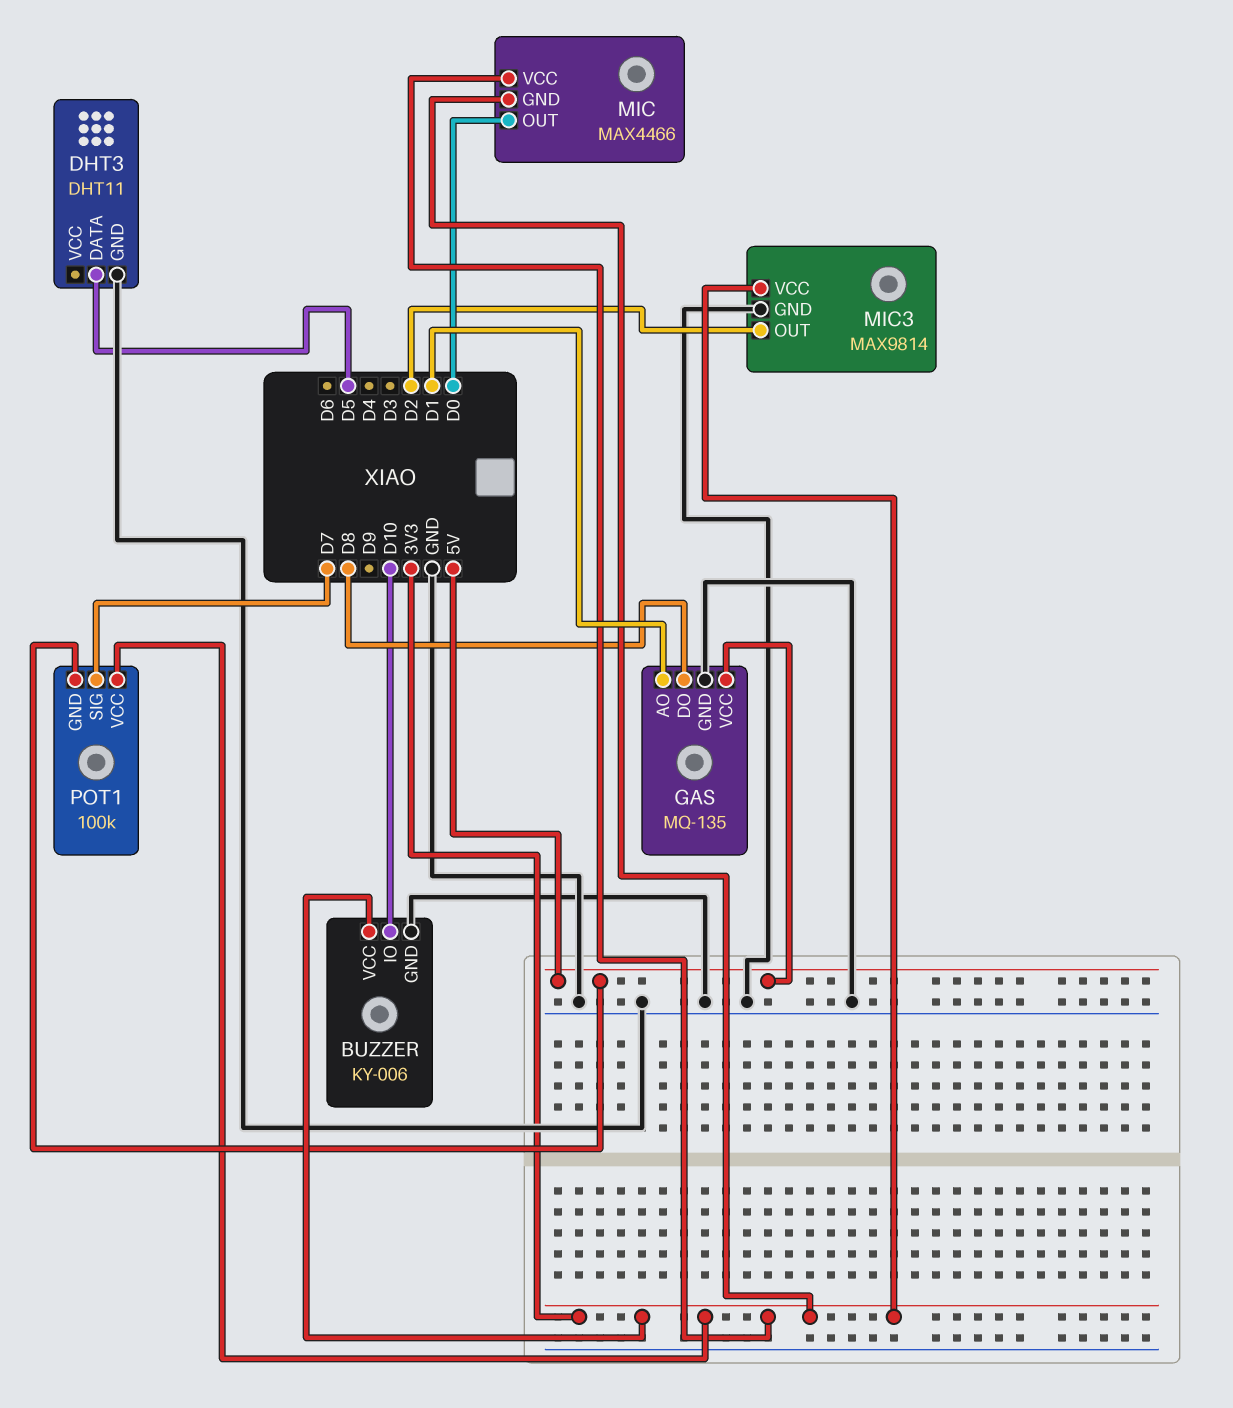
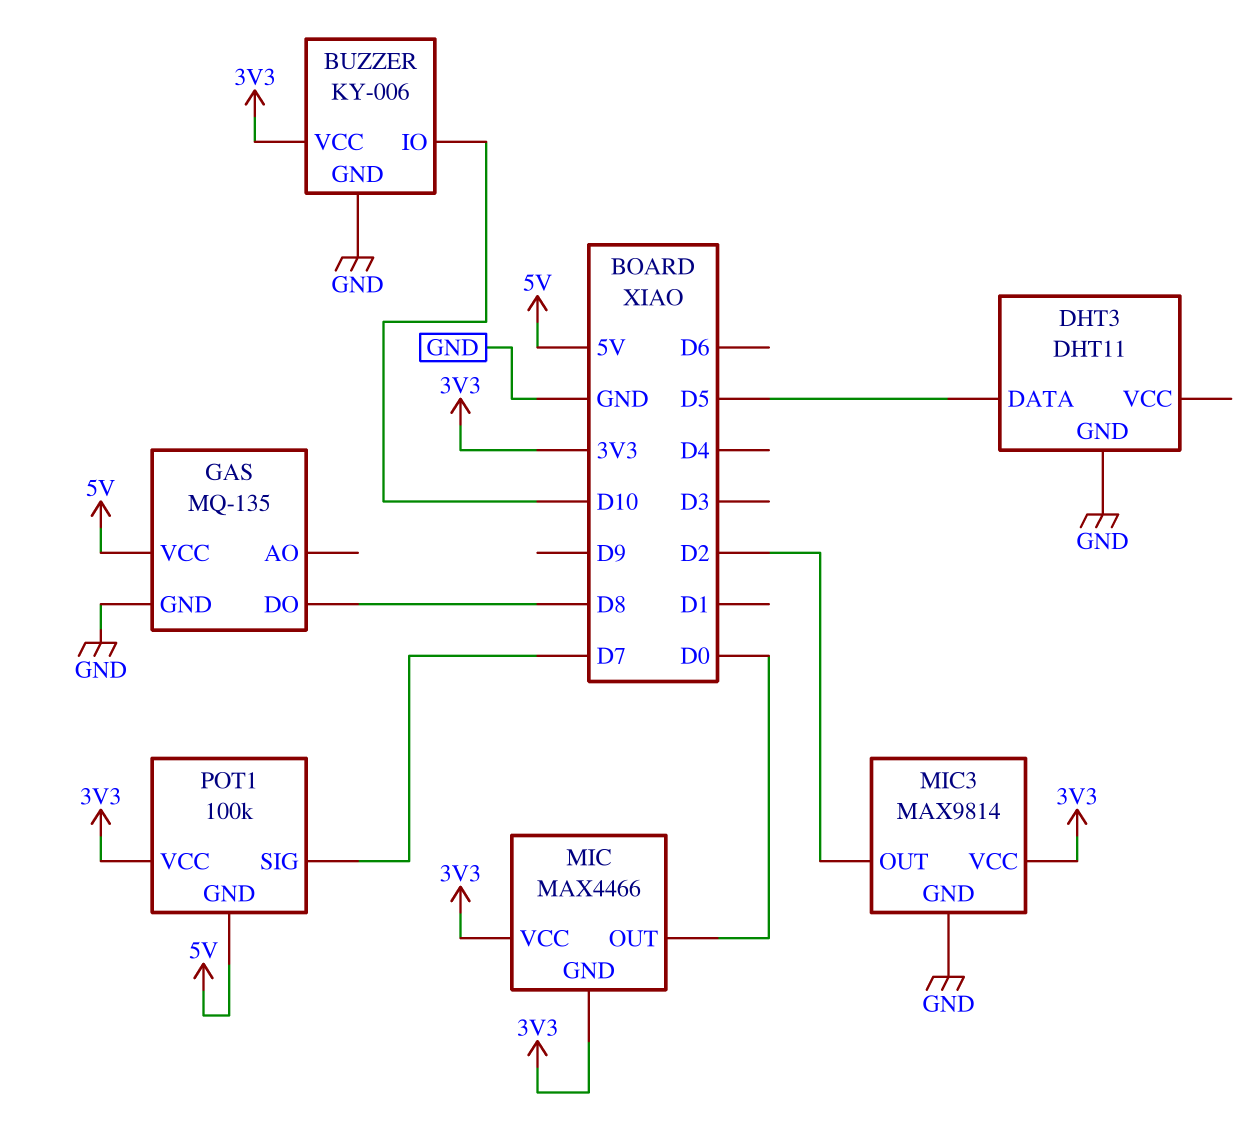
GAS pin AO: D1 -> none

